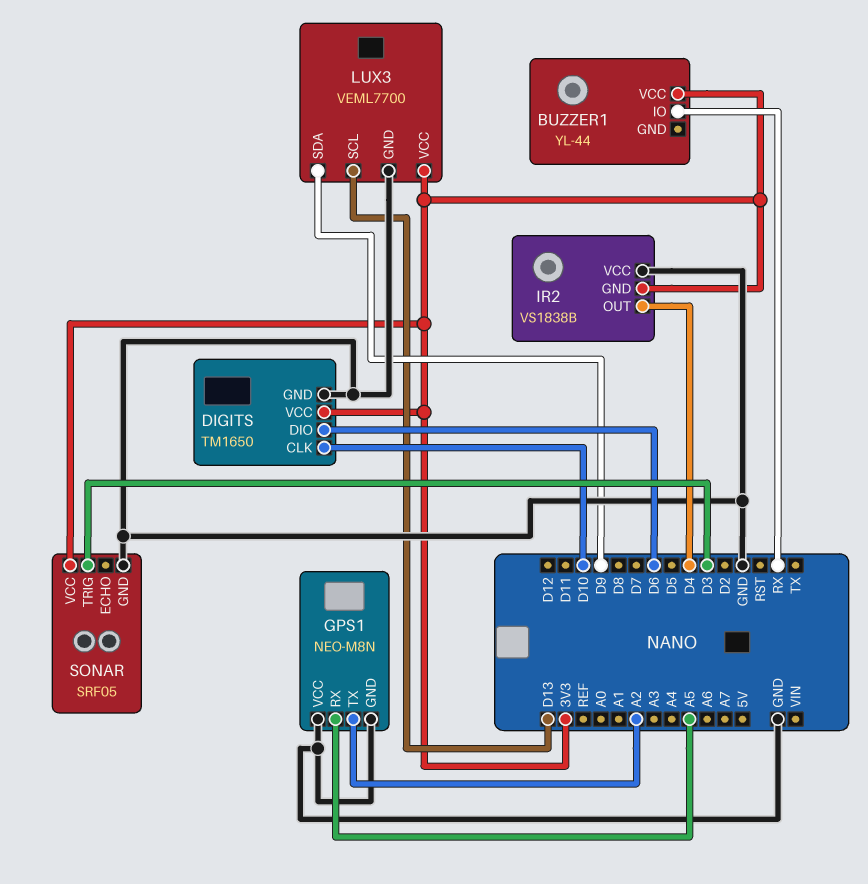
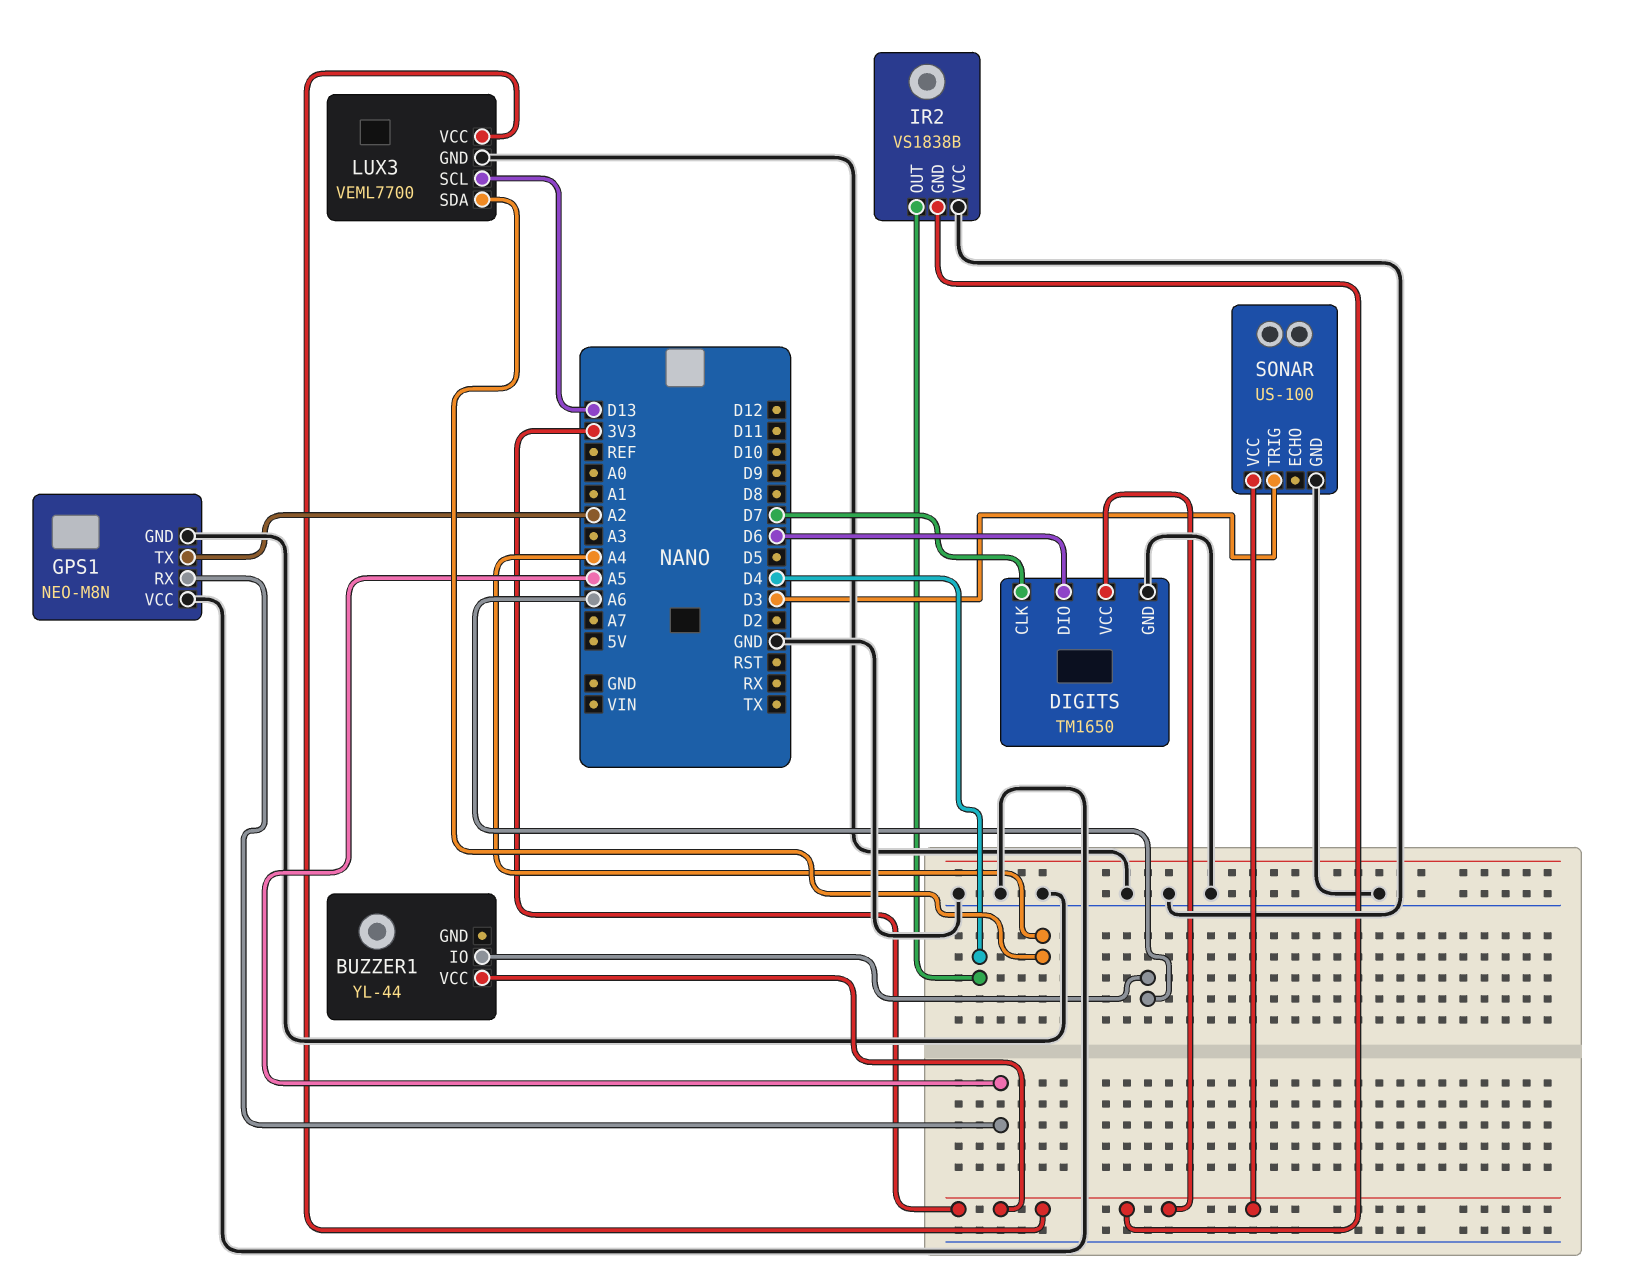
BUZZER1 pin IO: RX -> A6
DIGITS pin CLK: D10 -> D7
LUX3 pin SDA: D9 -> A4
SONAR: SRF05 -> US-100

